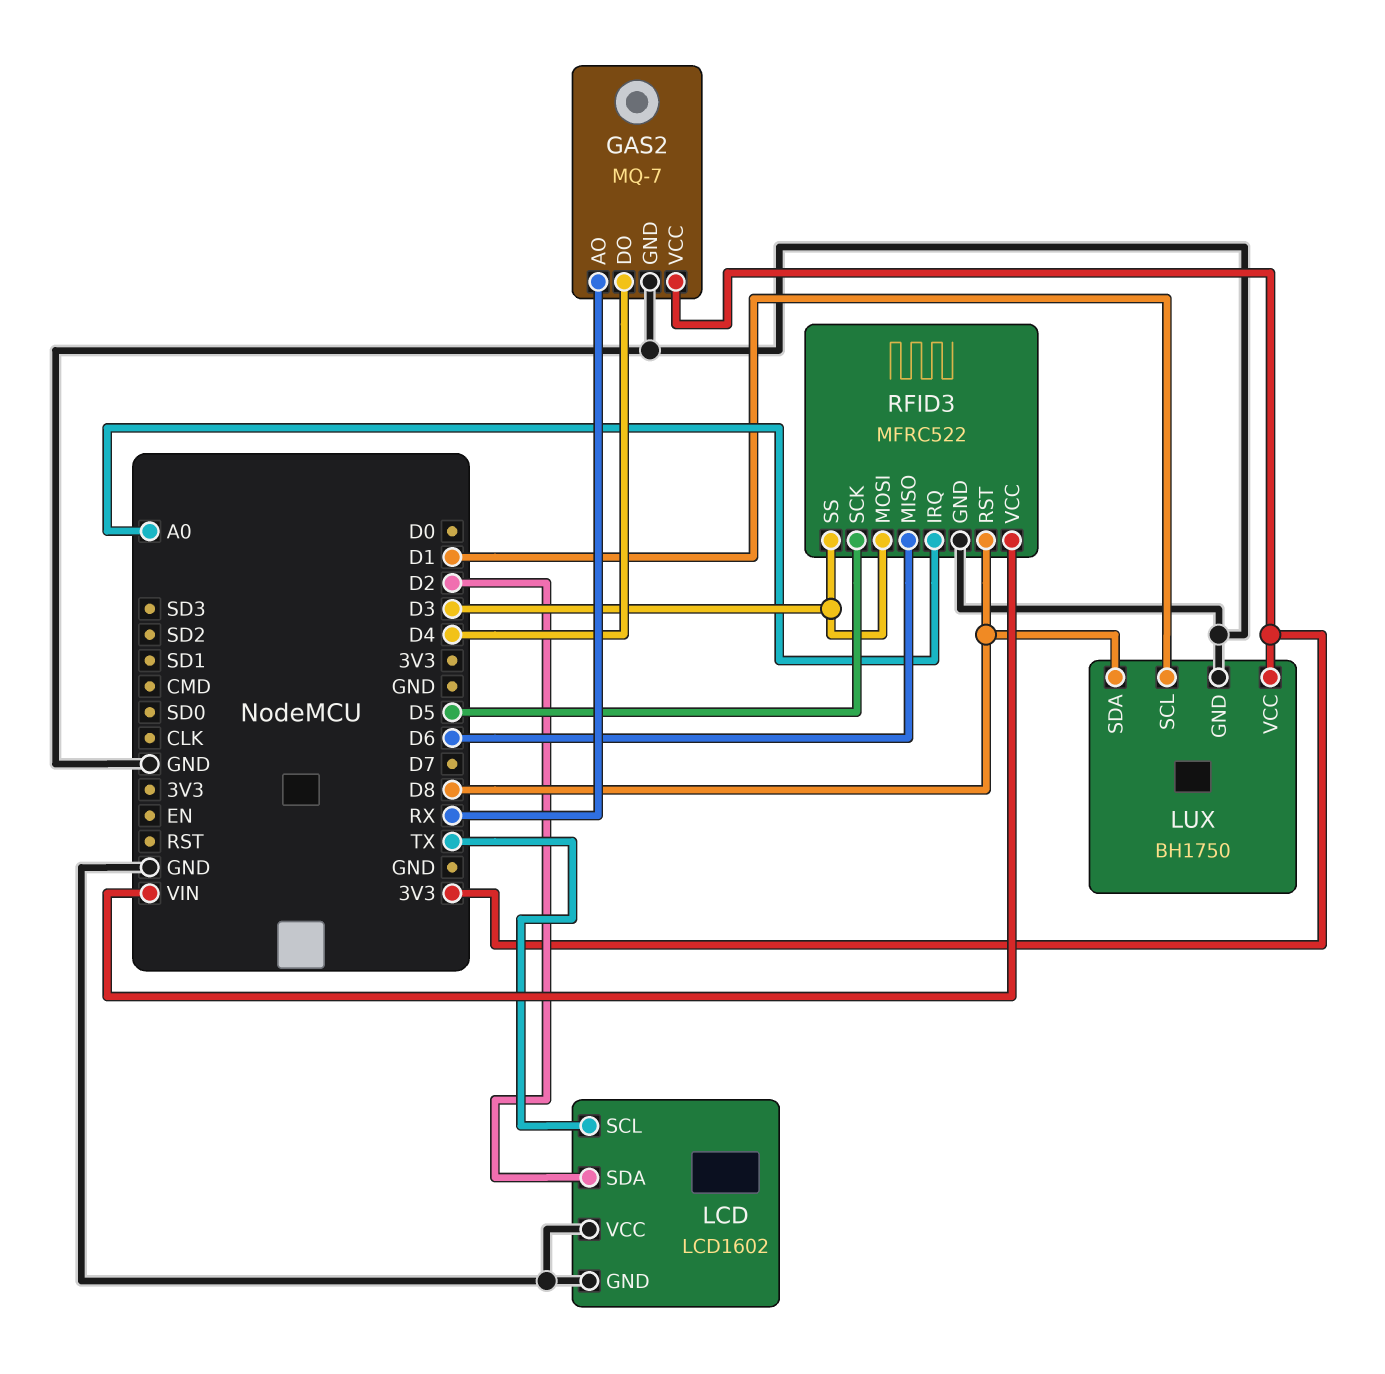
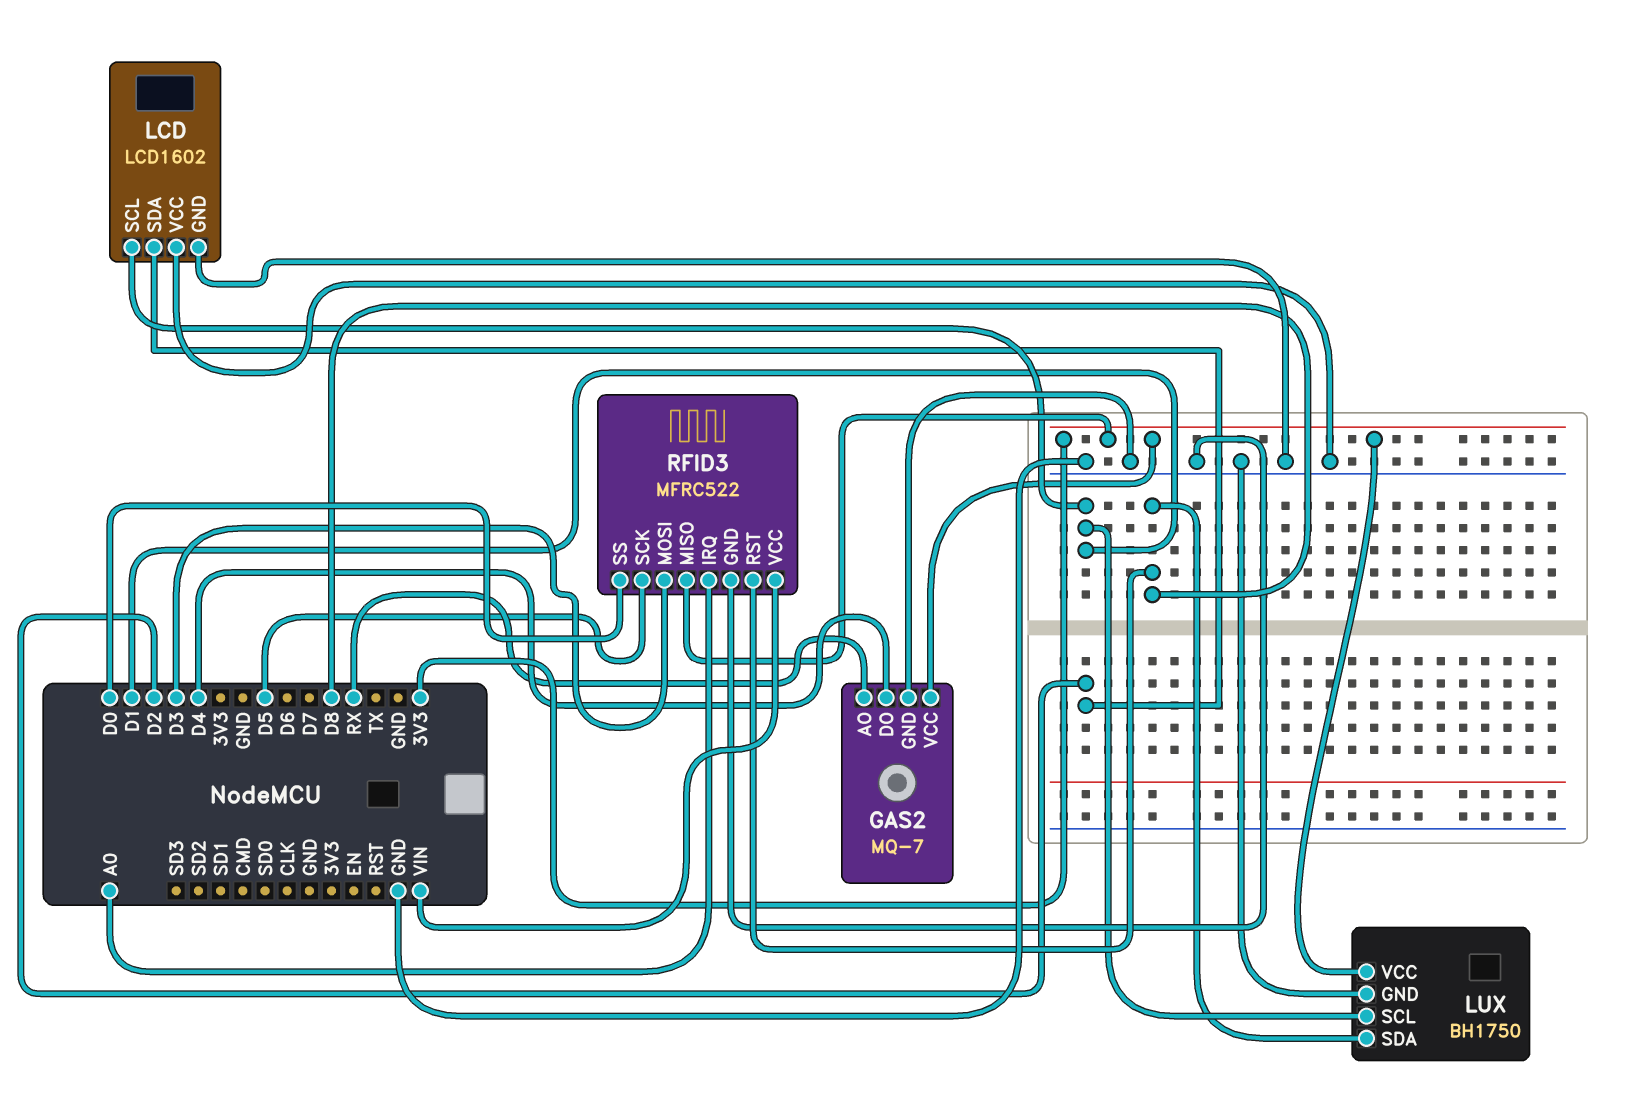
LCD pin SCL: TX -> D1
RFID3 pin MISO: D6 -> 3V3
RFID3 pin SS: D3 -> D0

